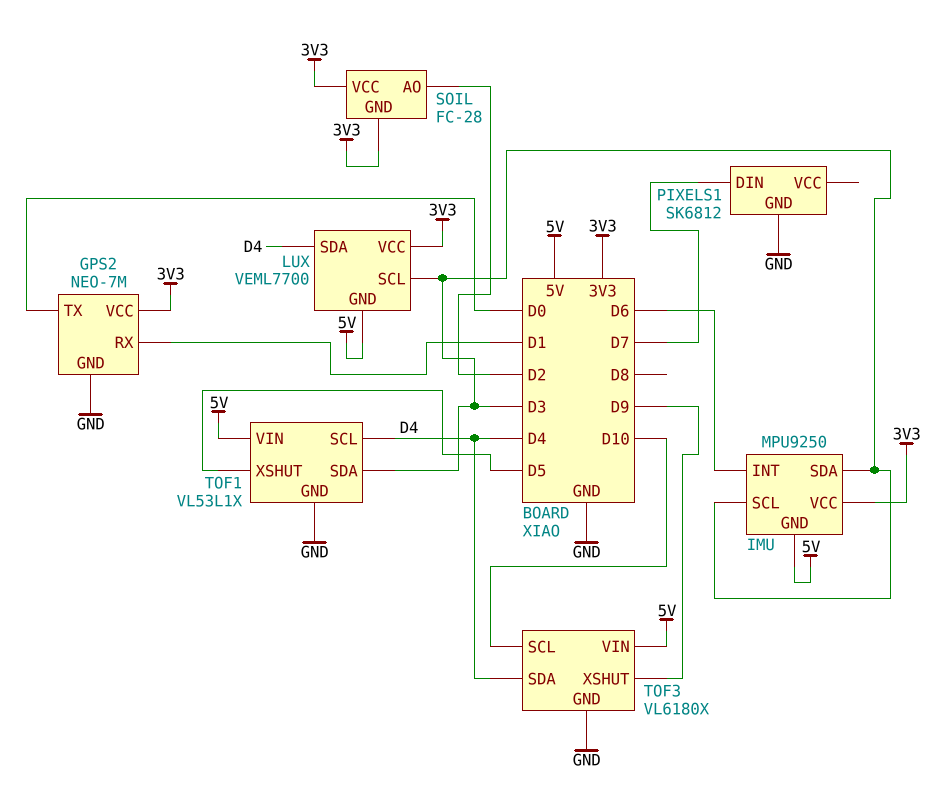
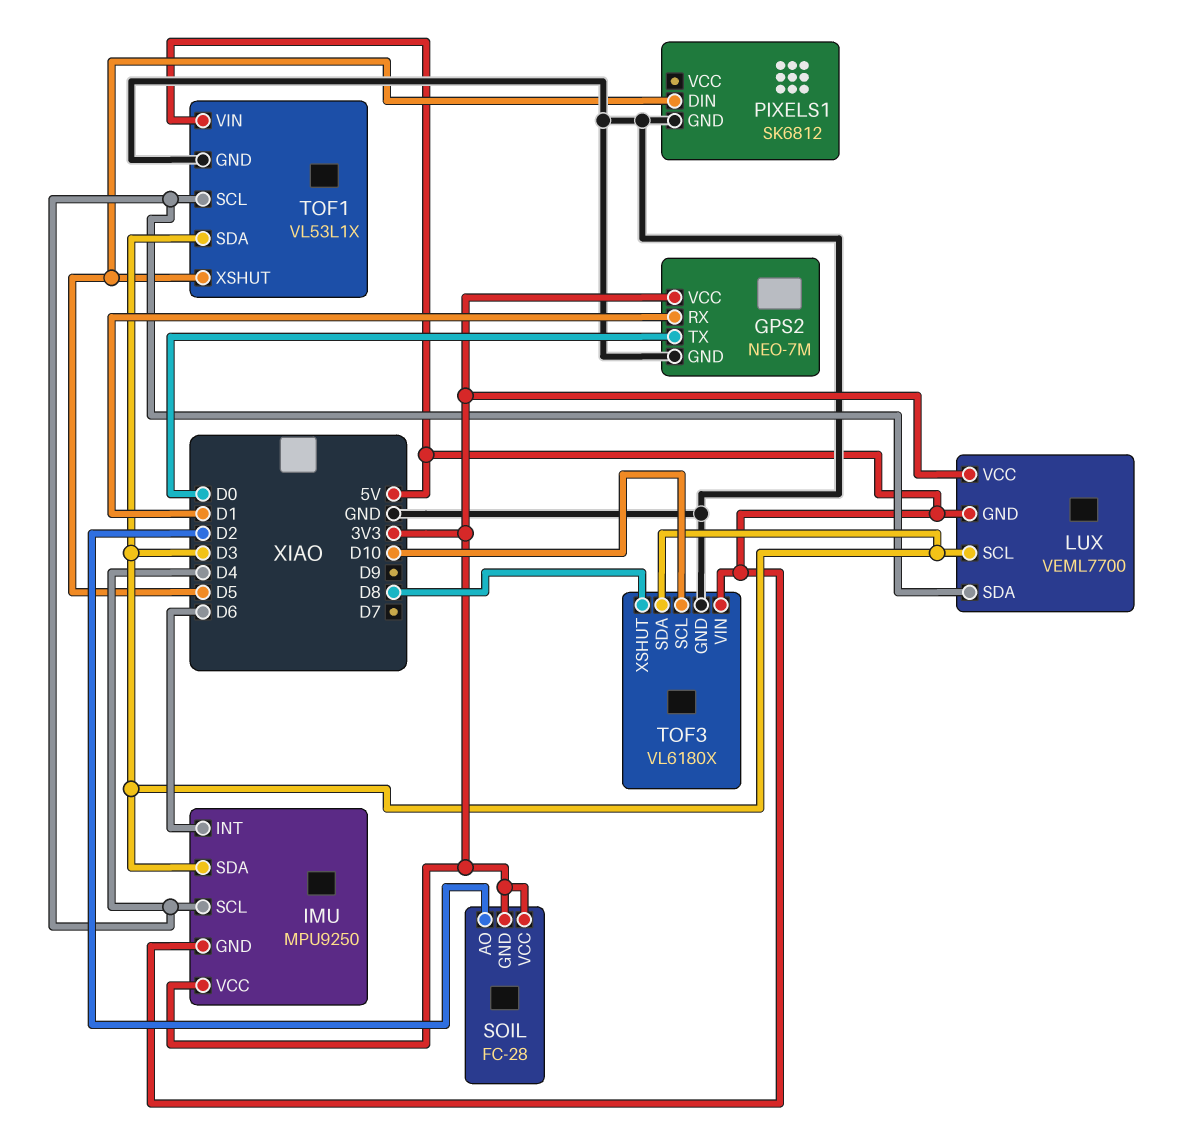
IMU pin SCL: D3 -> D4
PIXELS1 pin DIN: D7 -> D5
TOF3 pin SDA: D4 -> D3
TOF3 pin XSHUT: D9 -> D8

